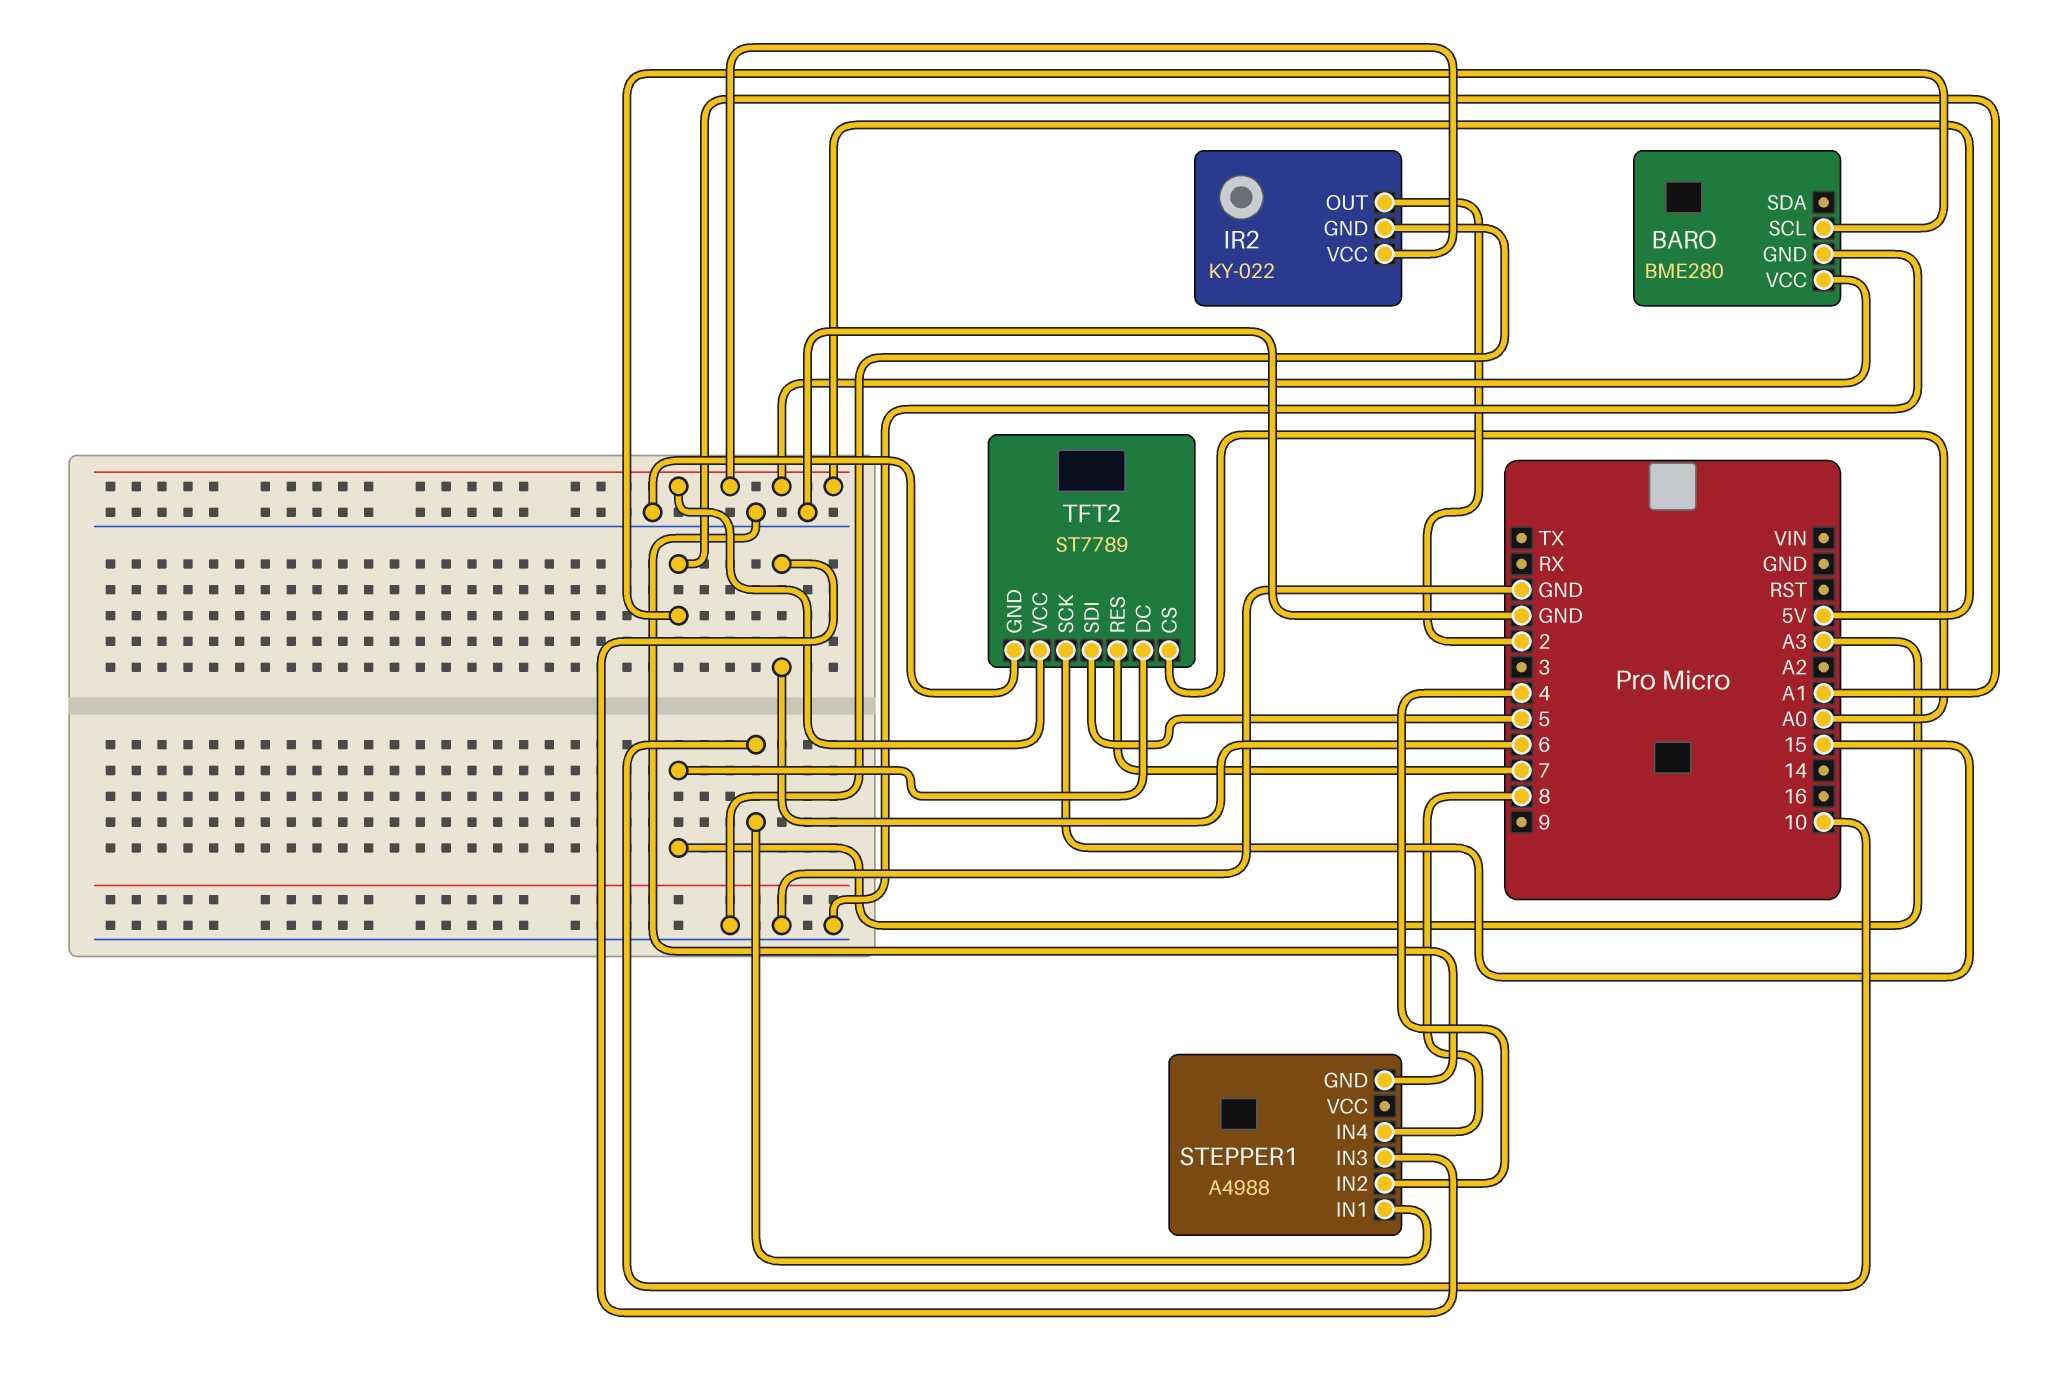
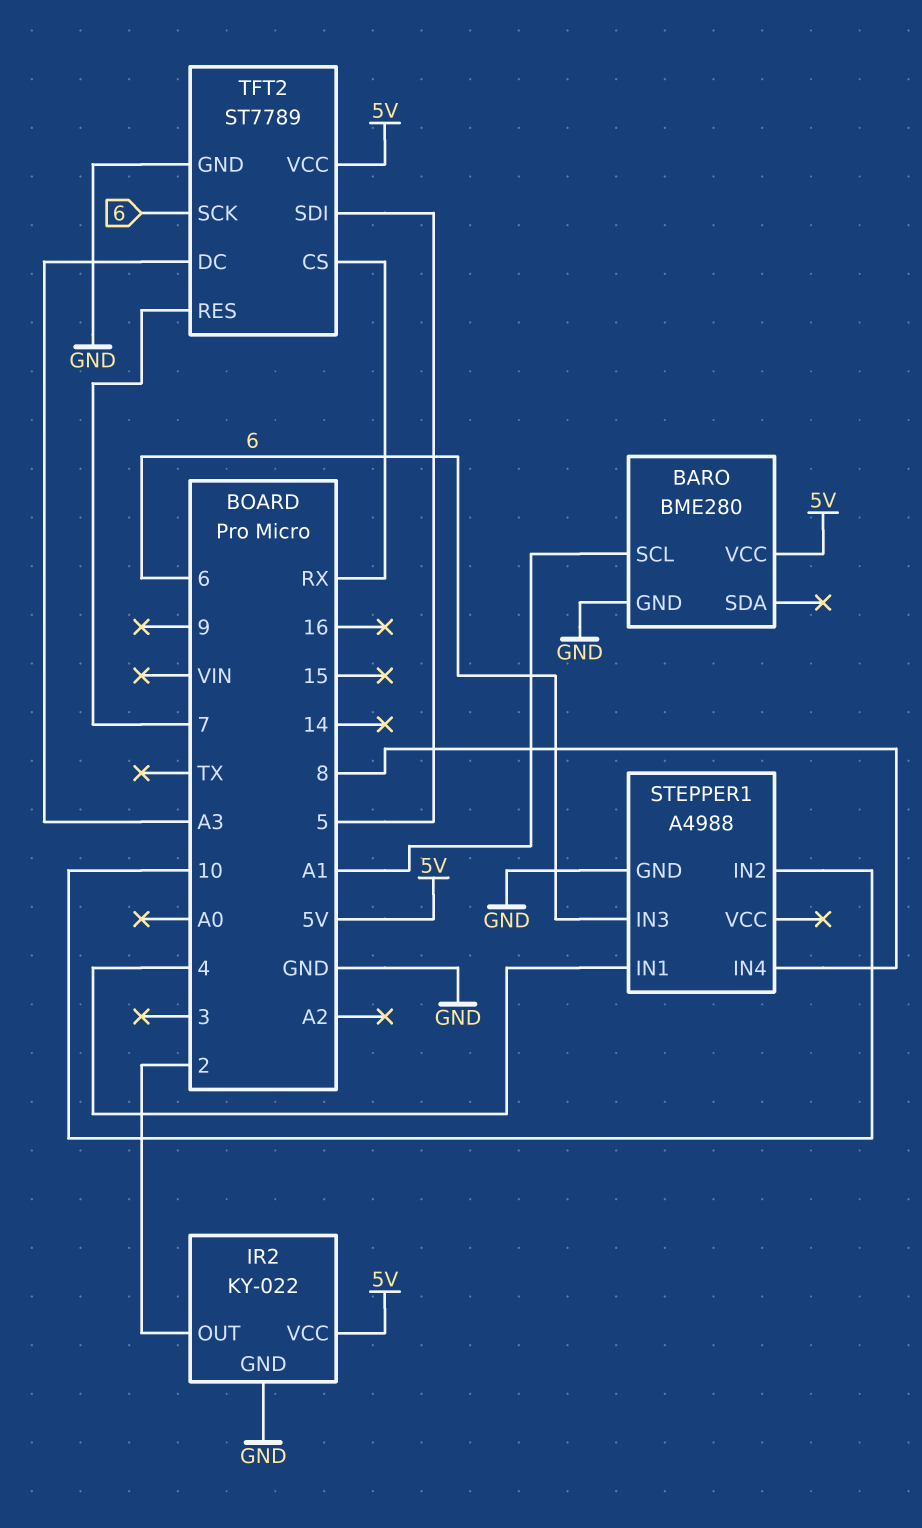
STEPPER1 pin IN1: 10 -> 4
STEPPER1 pin IN2: 4 -> 10
TFT2 pin CS: A0 -> RX
TFT2 pin SCK: 15 -> 6

